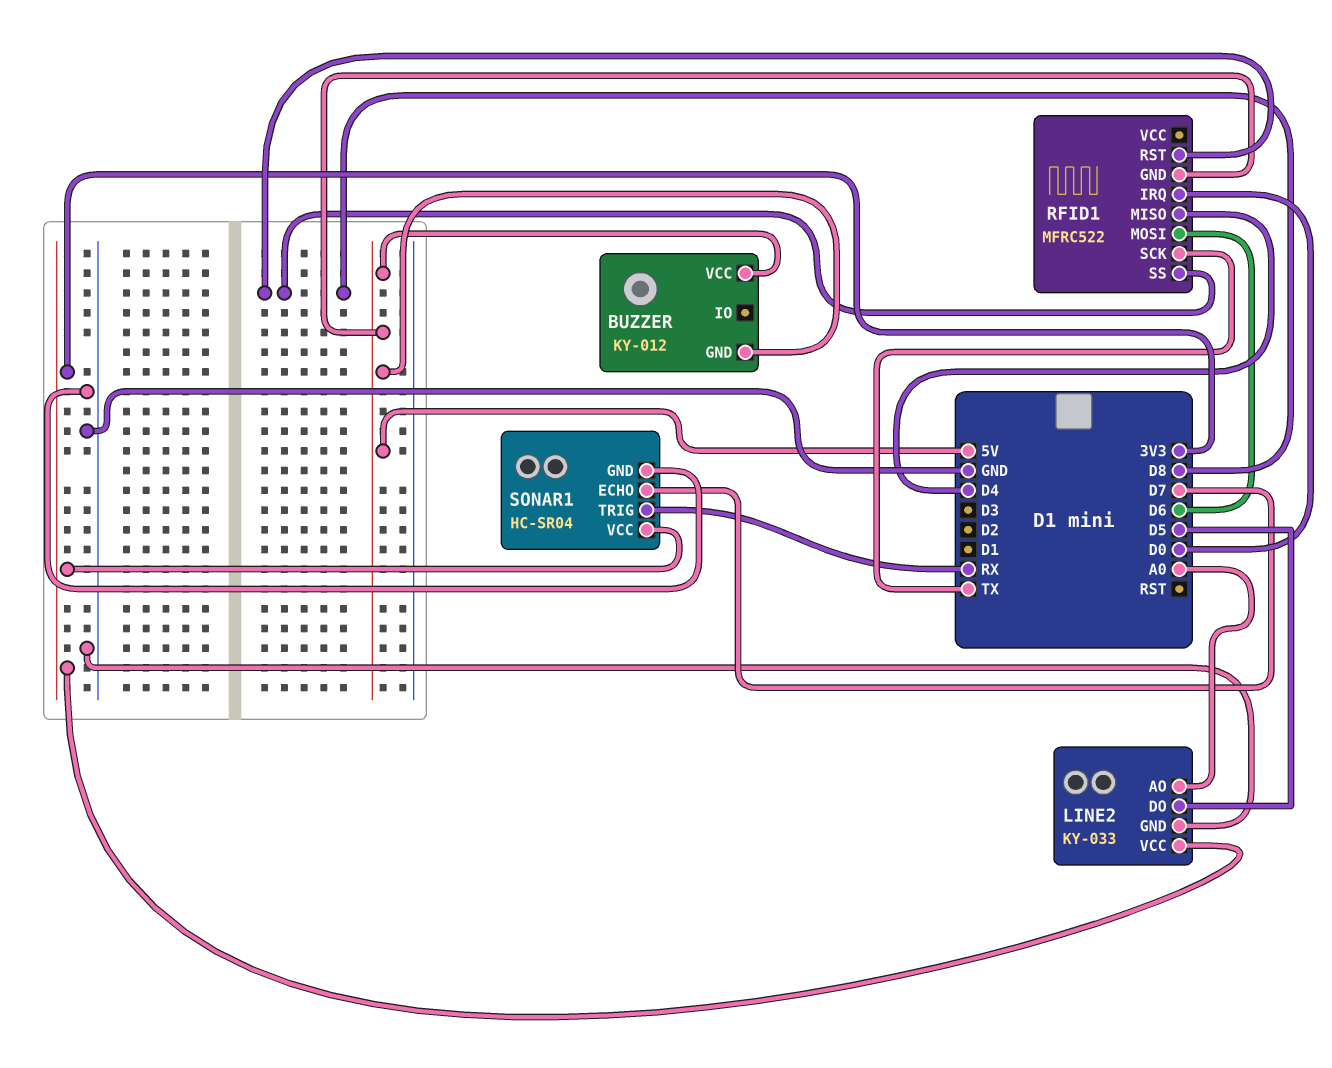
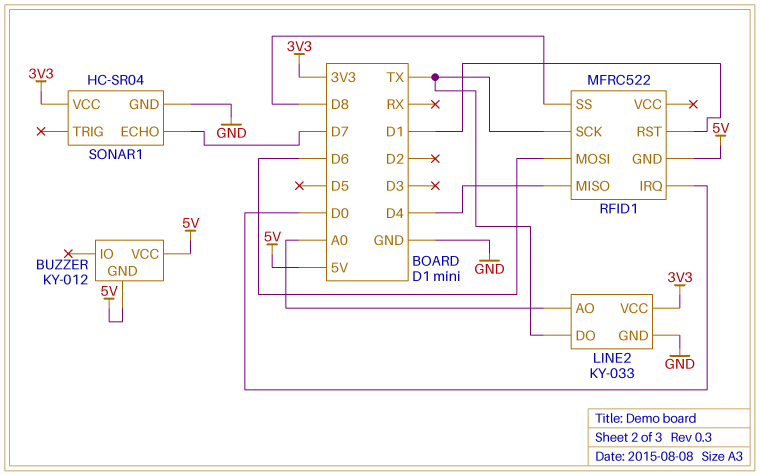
LINE2 pin DO: D5 -> TX
RFID1 pin RST: D8 -> D1
SONAR1 pin TRIG: RX -> none

